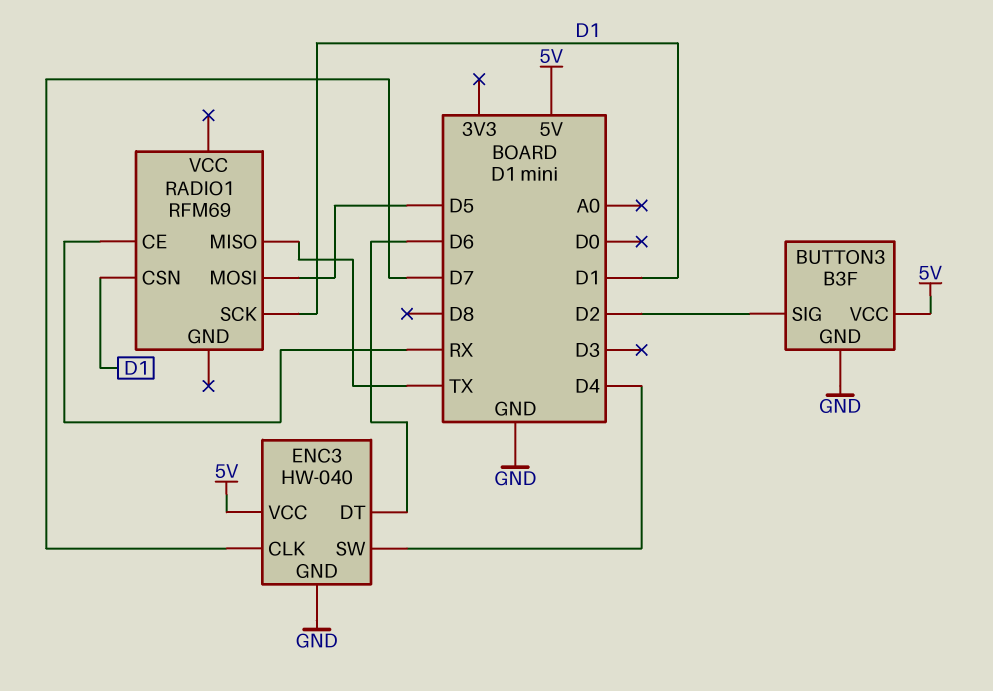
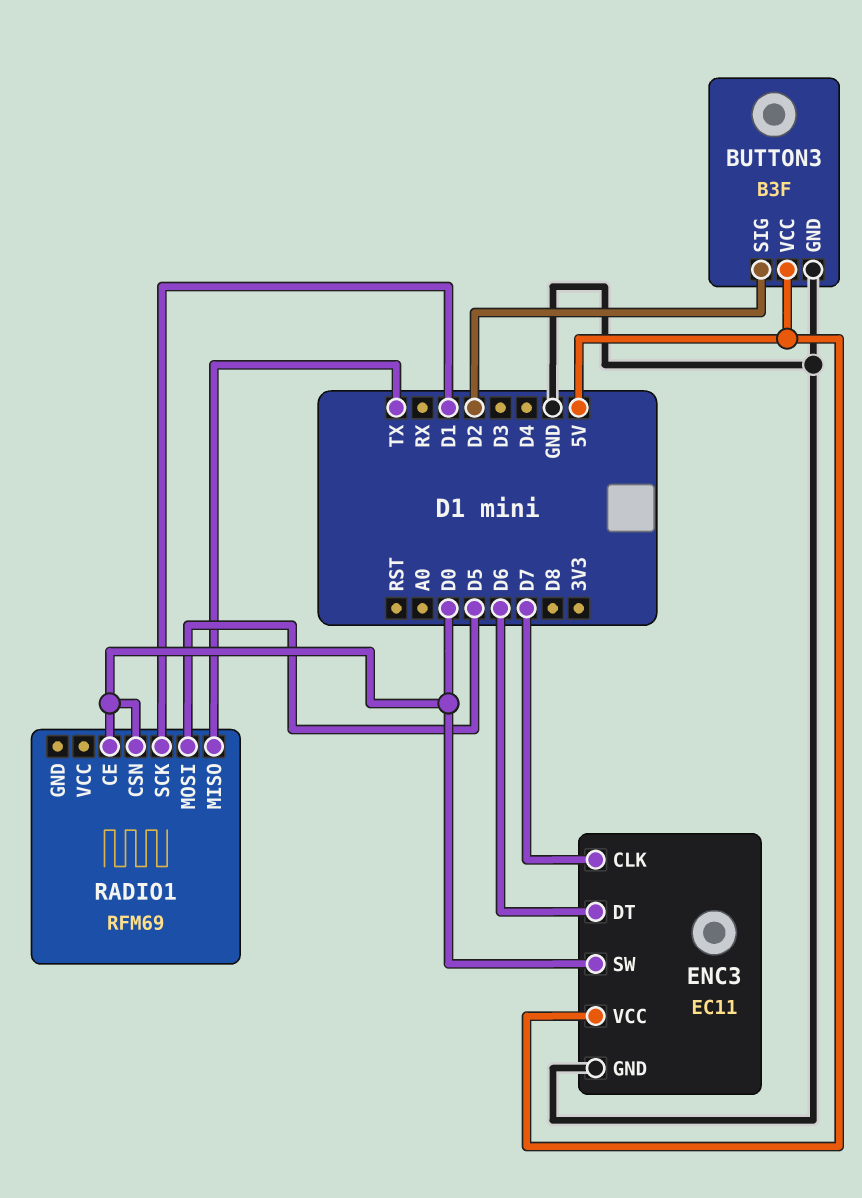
ENC3: HW-040 -> EC11
ENC3 pin SW: D4 -> D0
RADIO1 pin CE: RX -> D0
RADIO1 pin CSN: D1 -> D0

